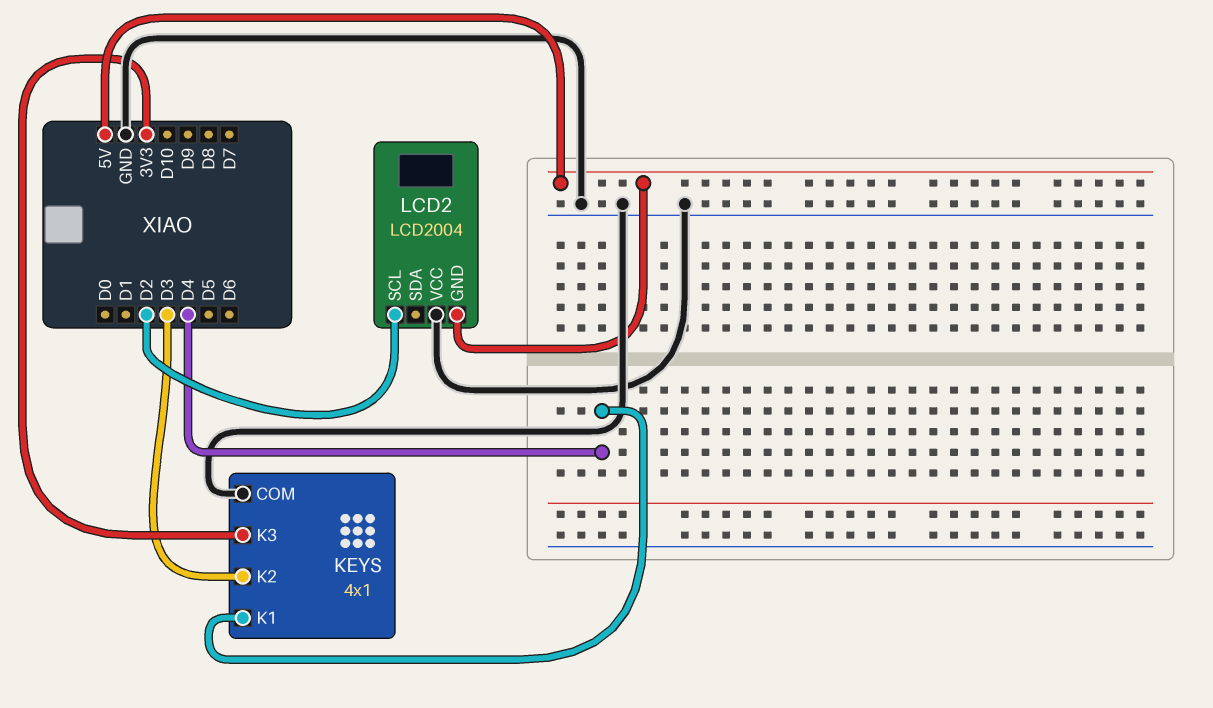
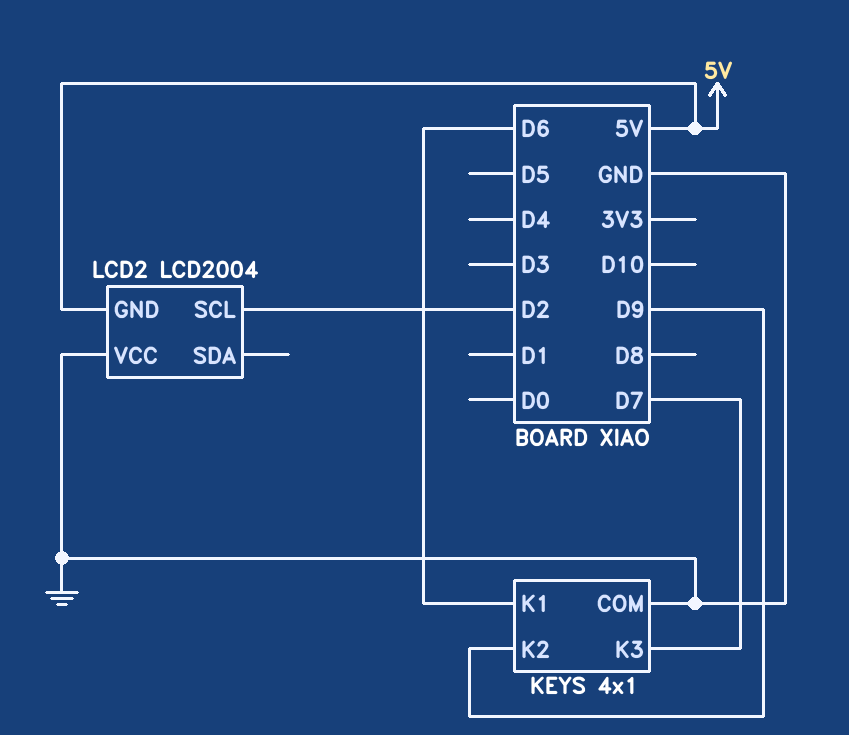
KEYS pin K1: D4 -> D6
KEYS pin K2: D3 -> D9
KEYS pin K3: 3V3 -> D7

